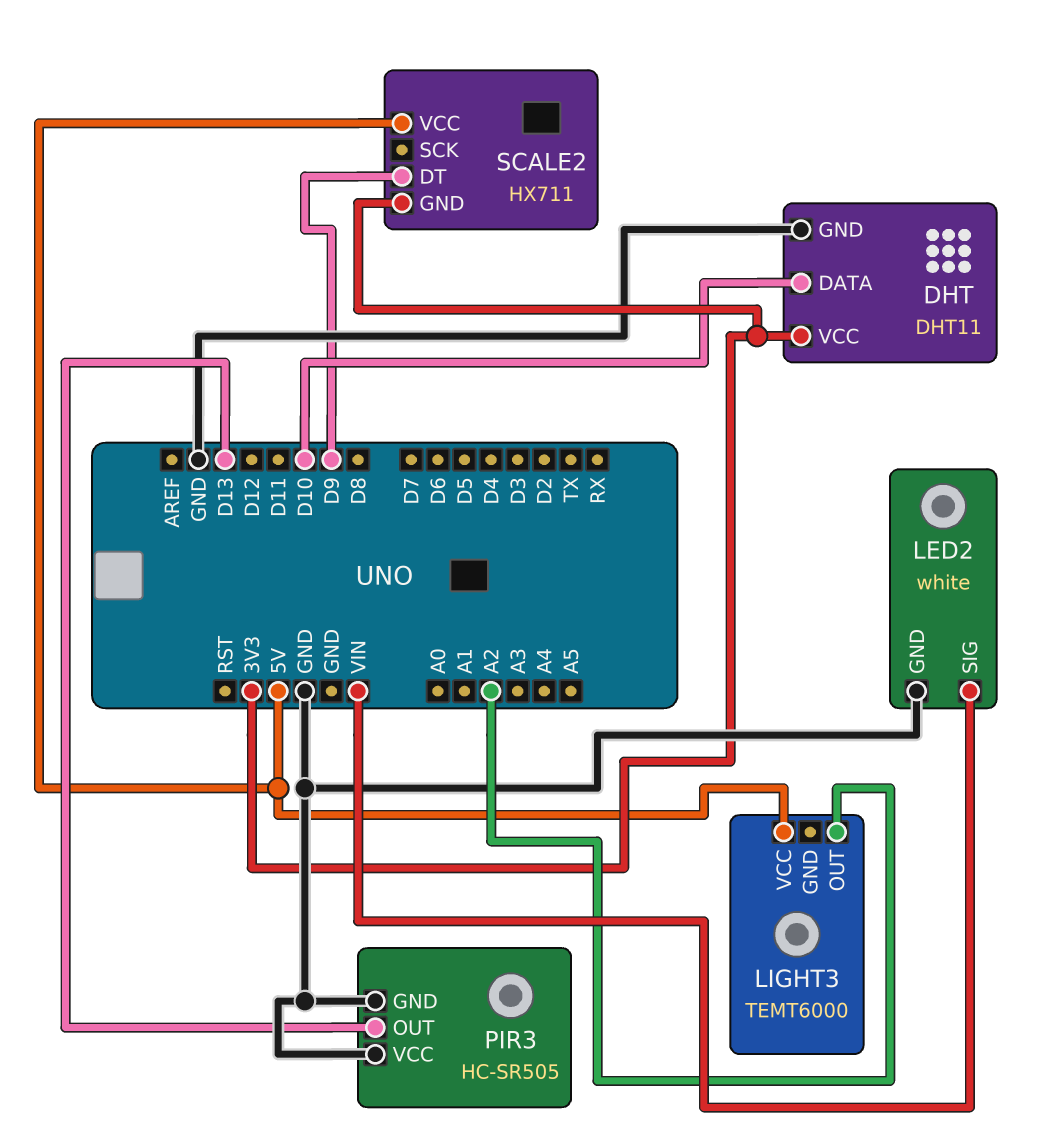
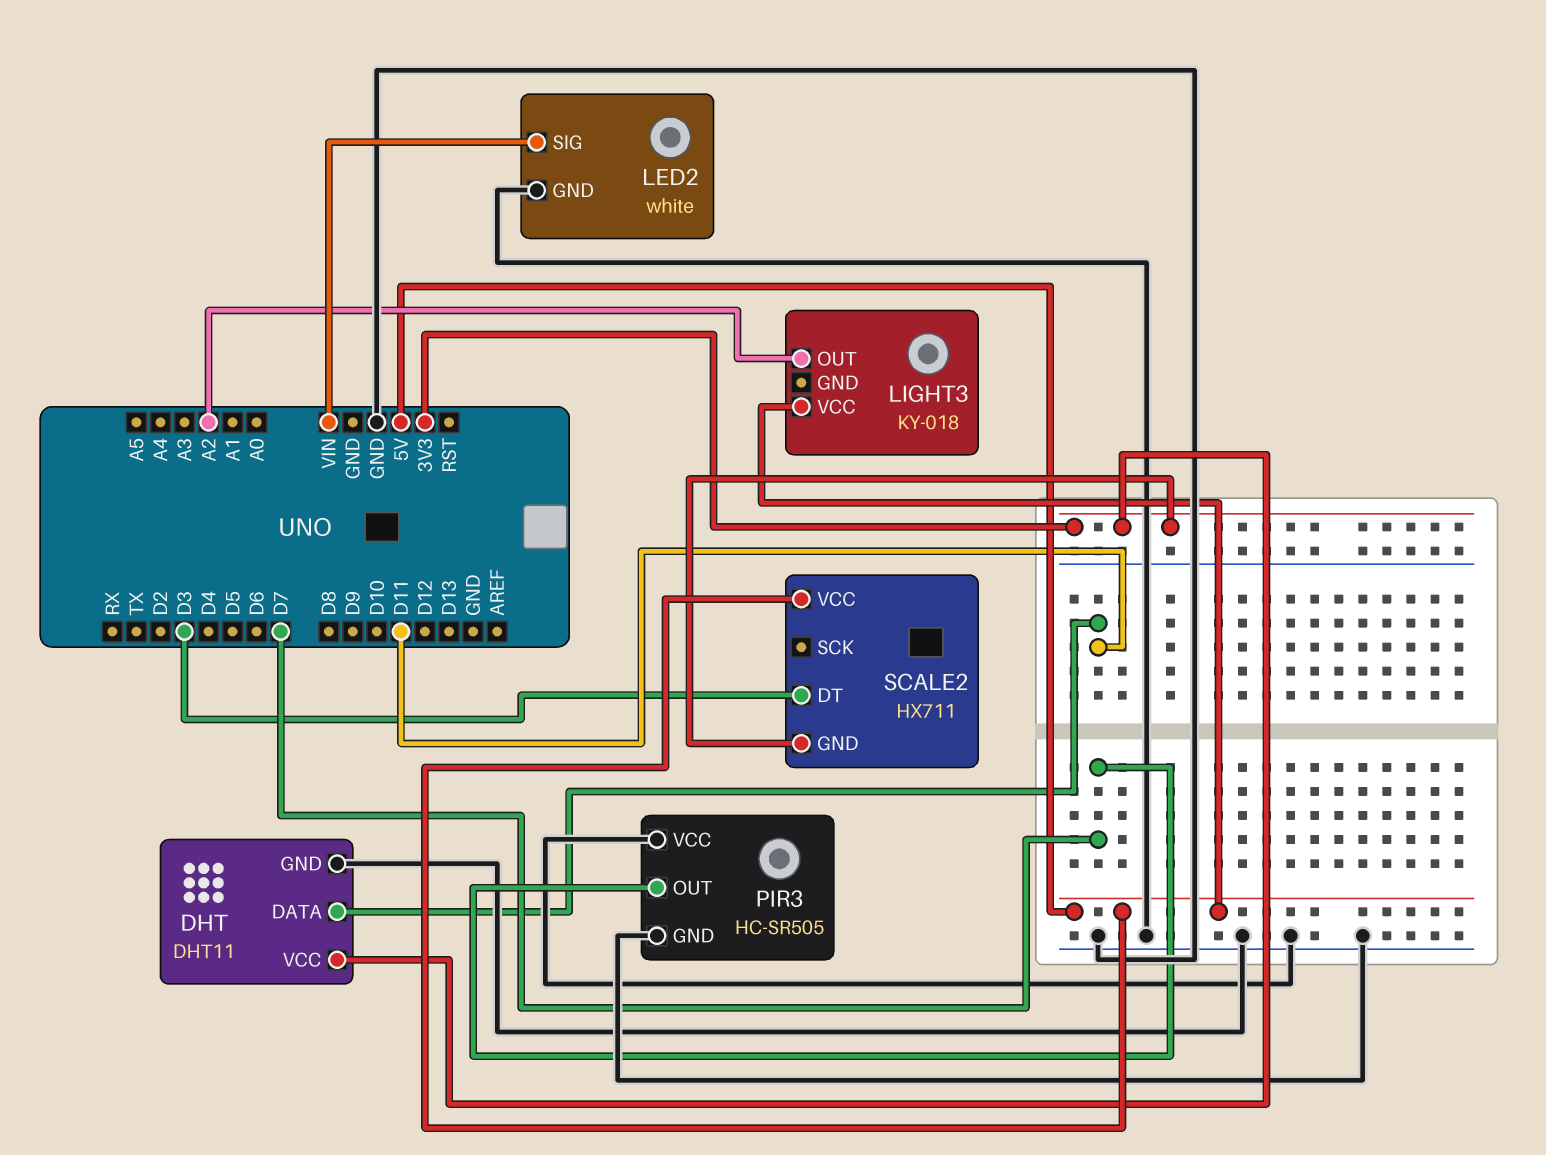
DHT pin DATA: D10 -> D11
LIGHT3: TEMT6000 -> KY-018
PIR3 pin OUT: D13 -> D7
SCALE2 pin DT: D9 -> D3

